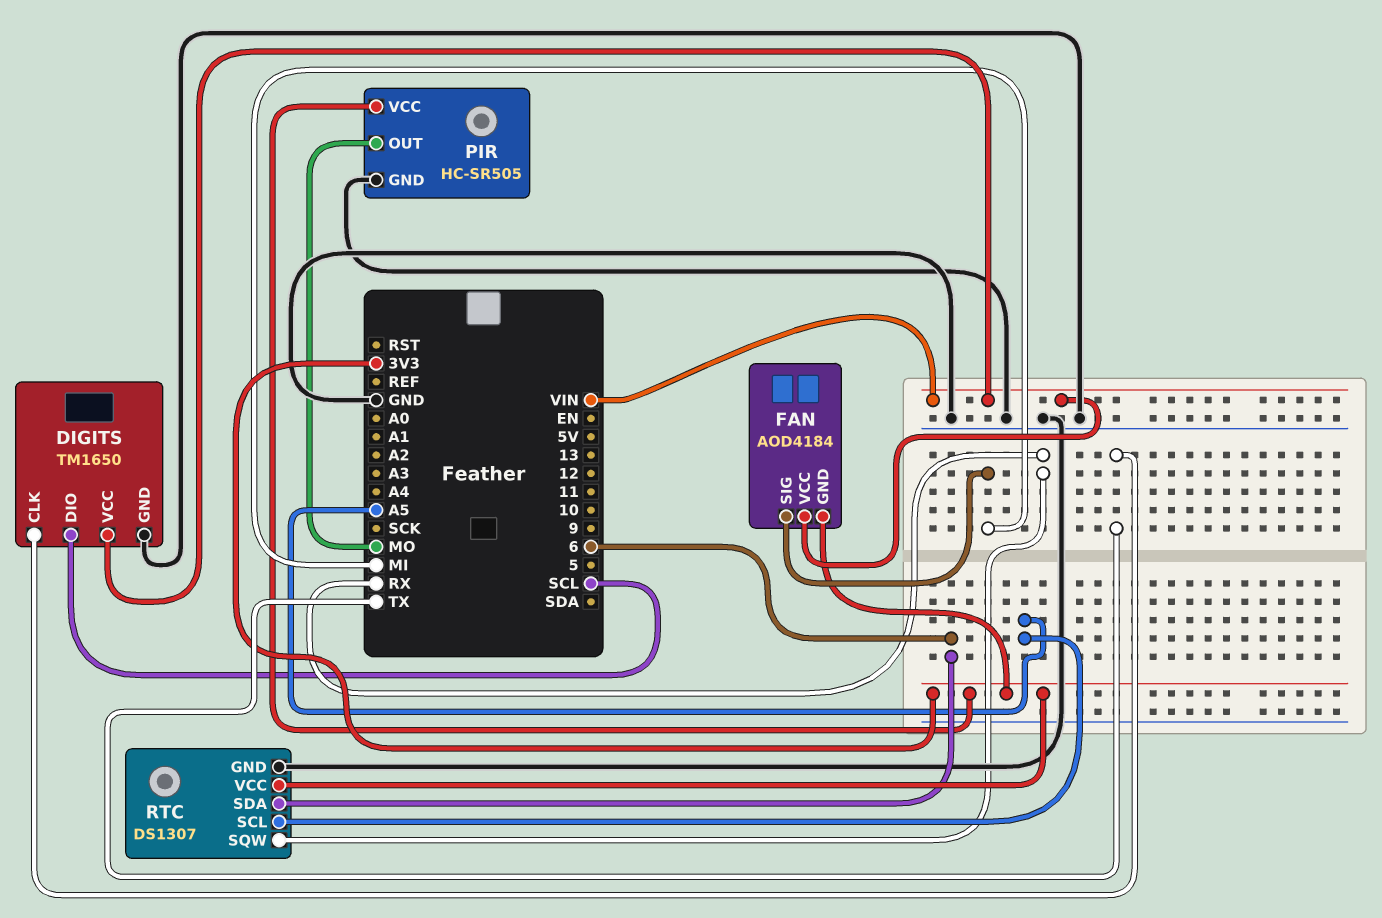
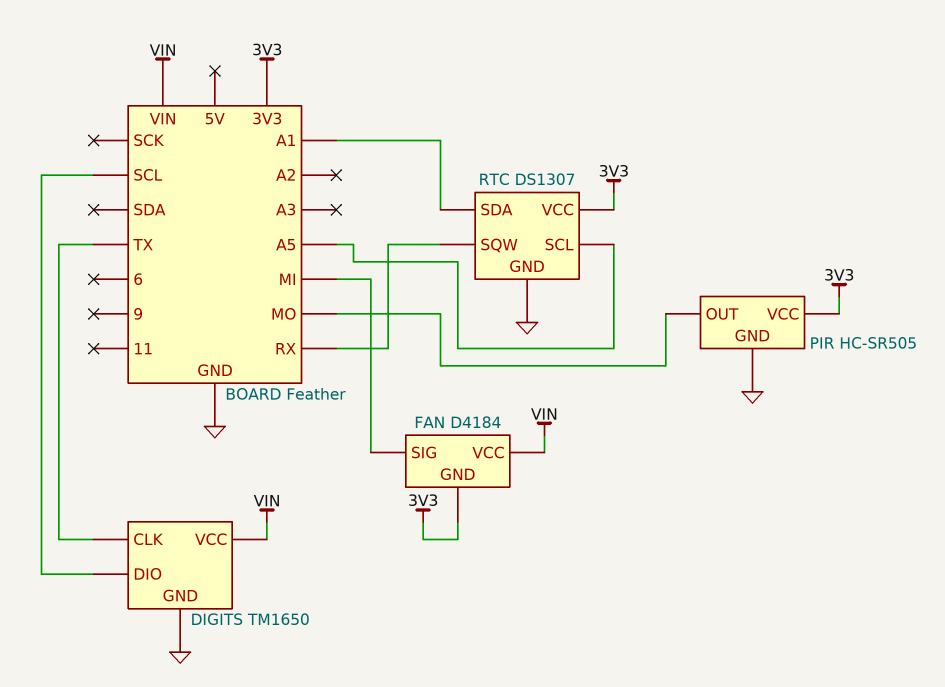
FAN: AOD4184 -> D4184
RTC pin SDA: 6 -> A1

